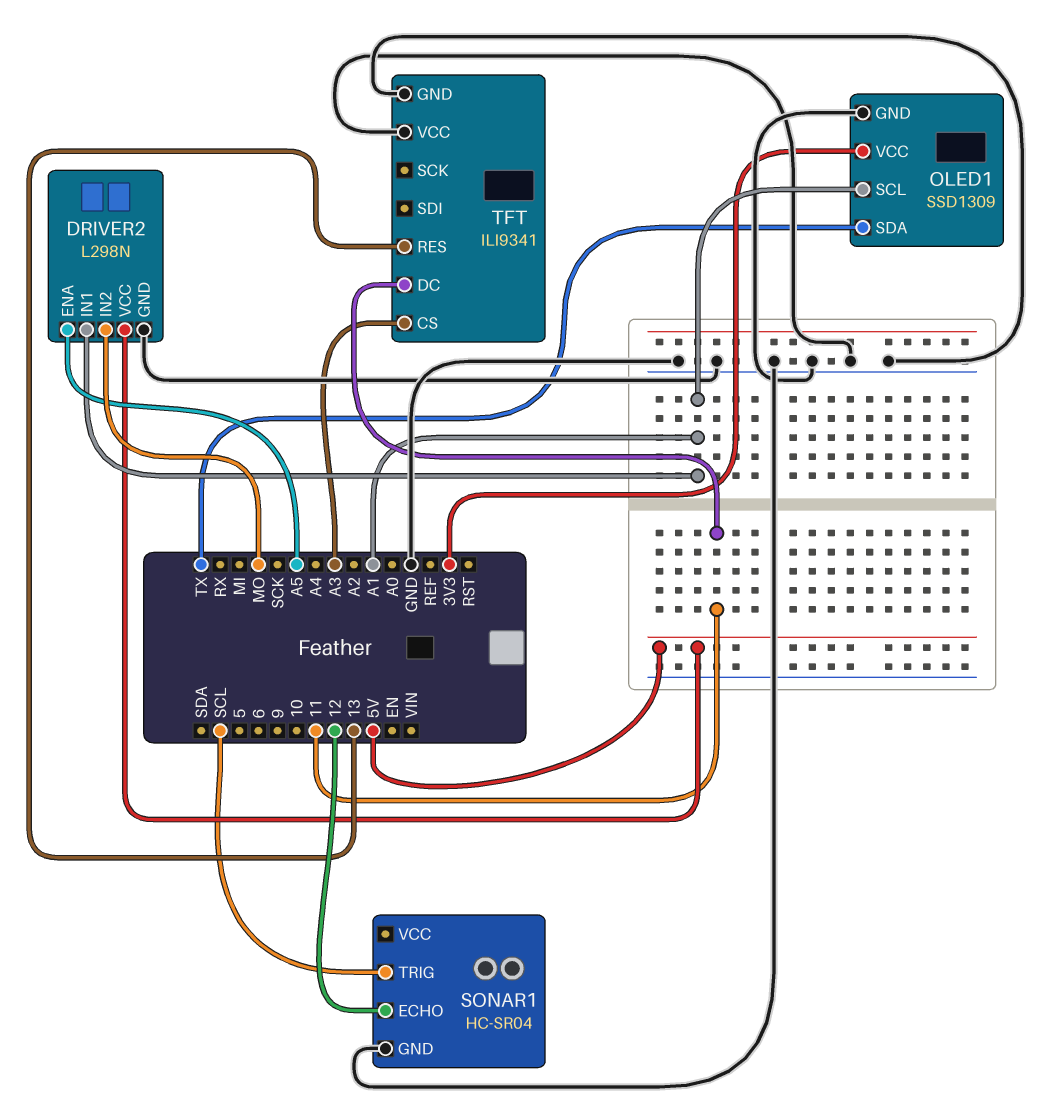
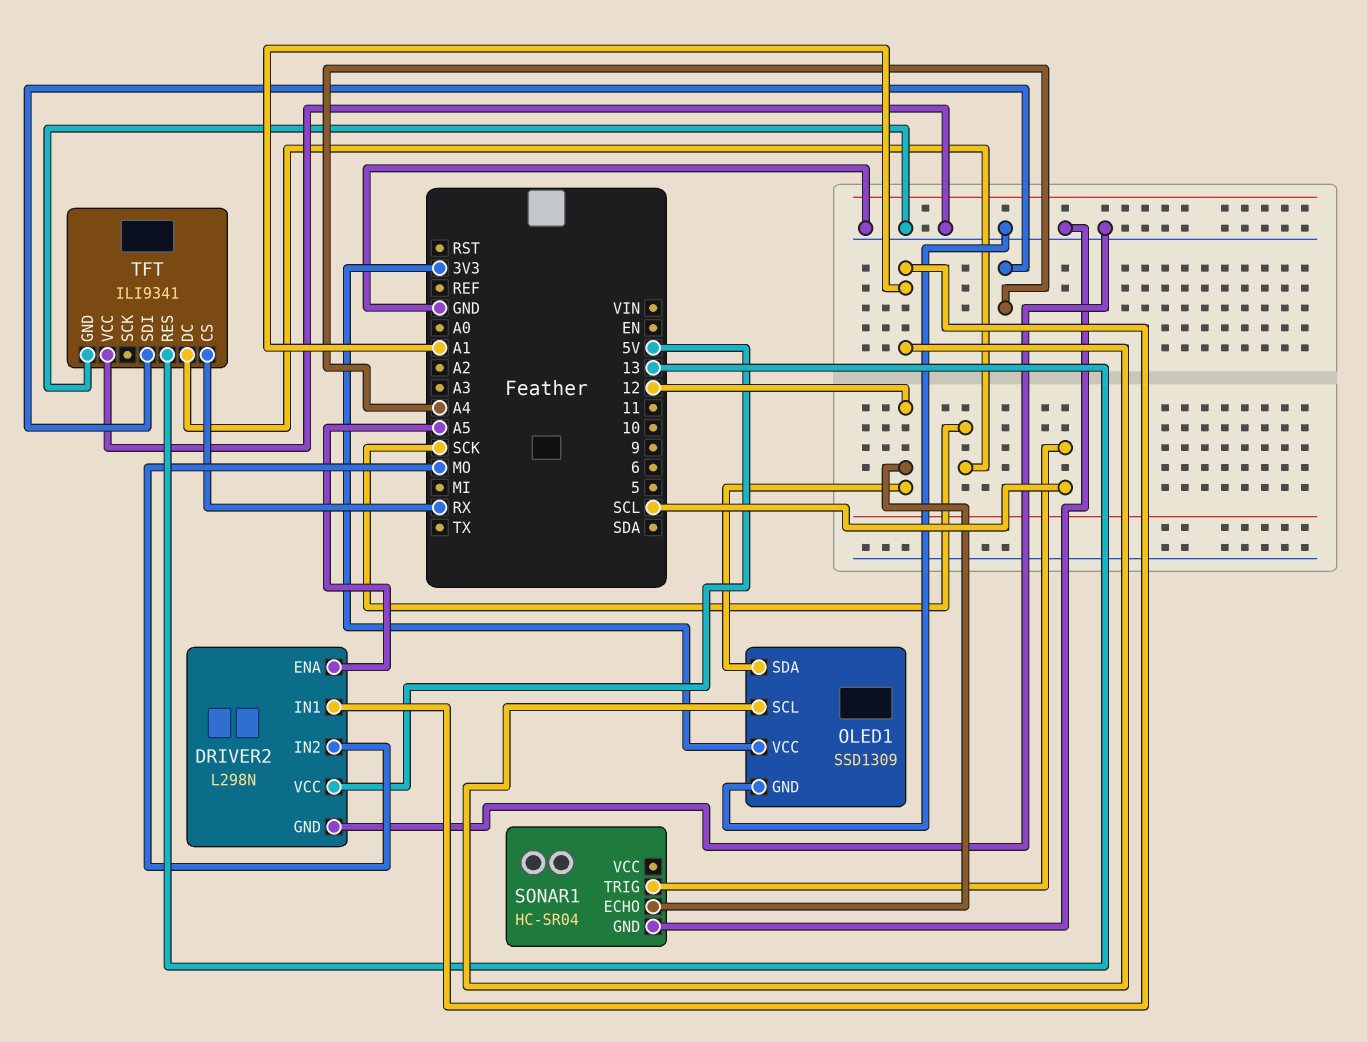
OLED1 pin SDA: TX -> 12
TFT pin CS: A3 -> RX
TFT pin DC: 11 -> SCK
TFT pin SDI: none -> A4

